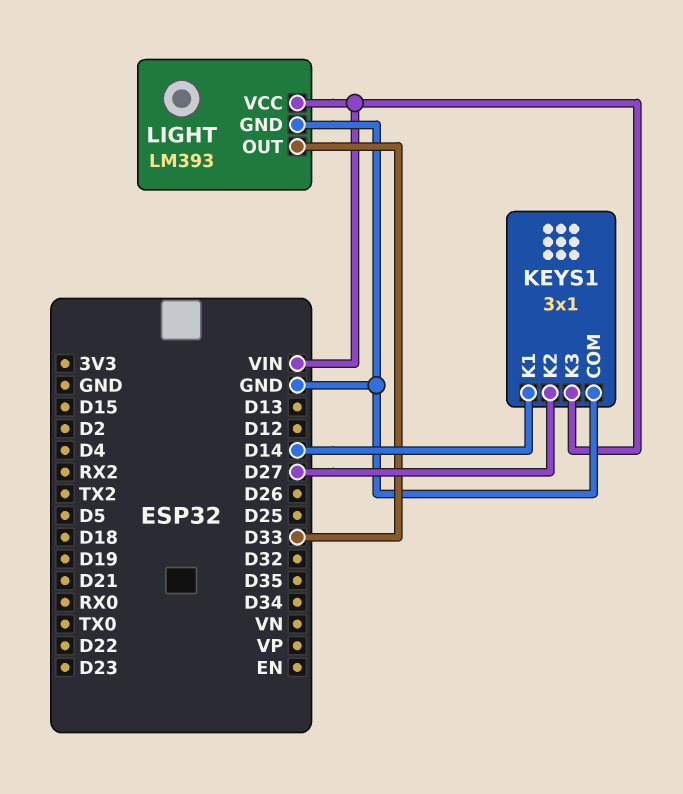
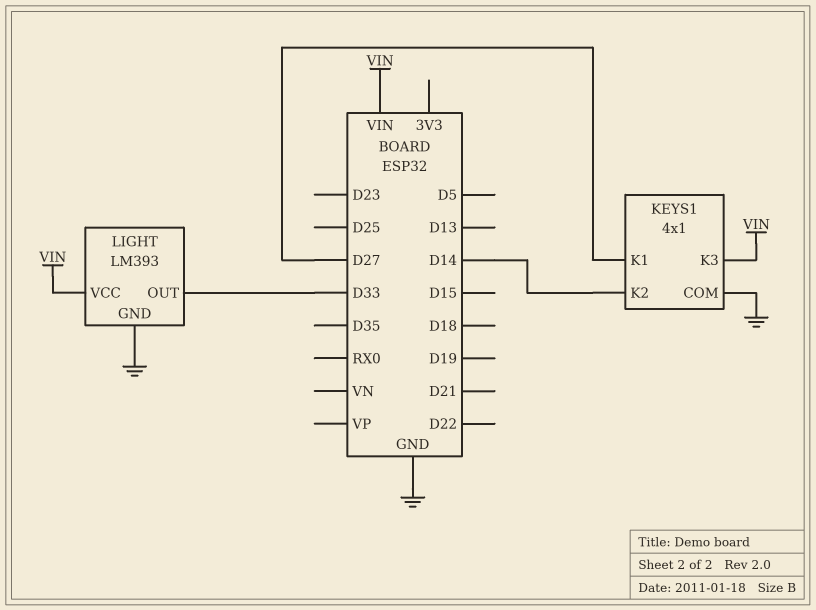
KEYS1: 3x1 -> 4x1
KEYS1 pin K1: D14 -> D27
KEYS1 pin K2: D27 -> D14

